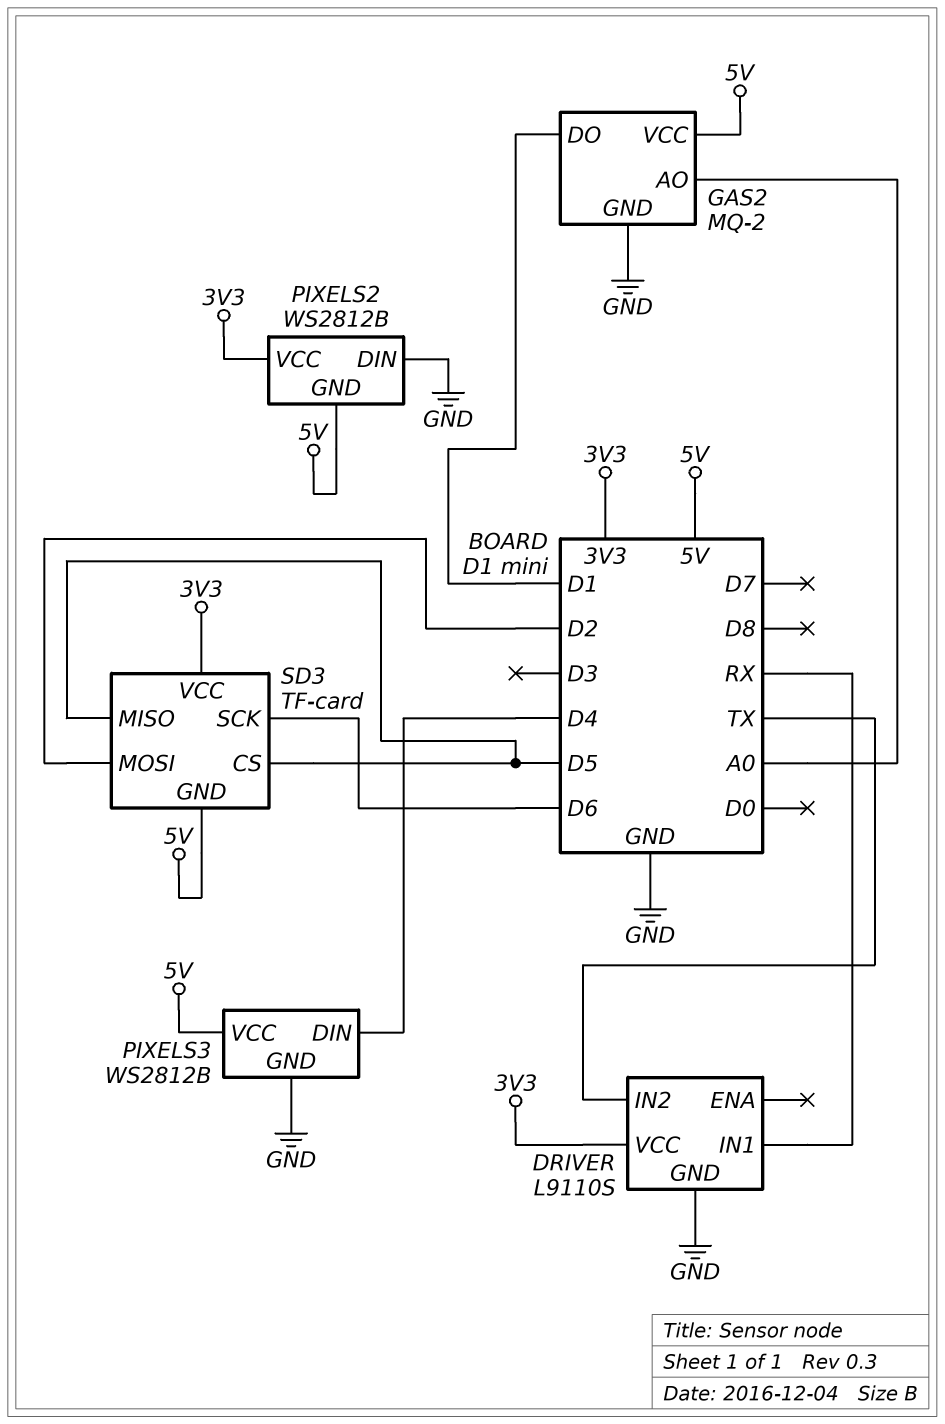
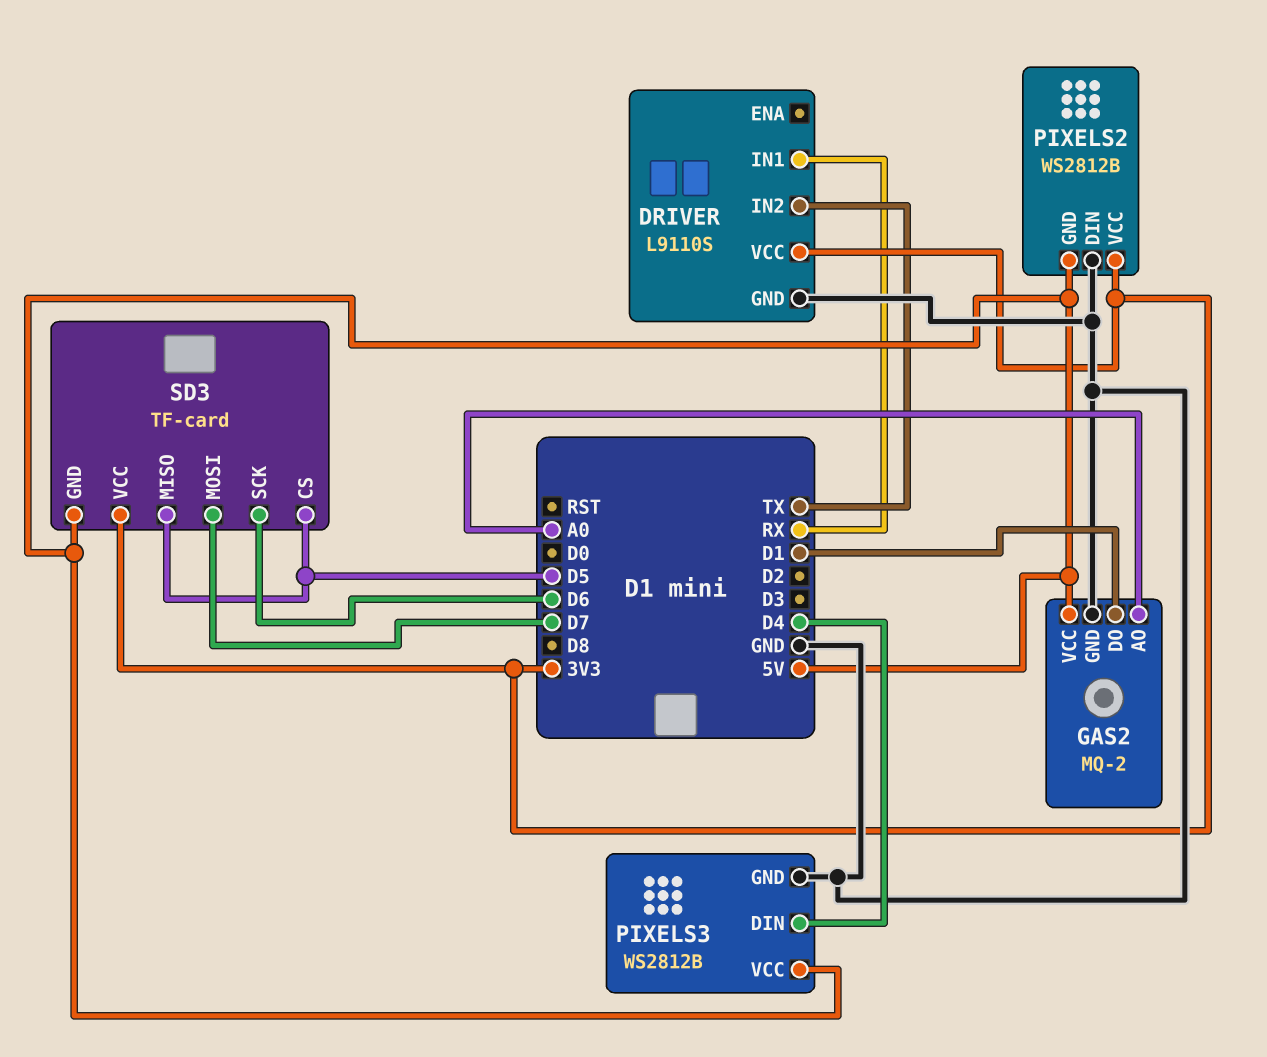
SD3 pin MOSI: D2 -> D7

